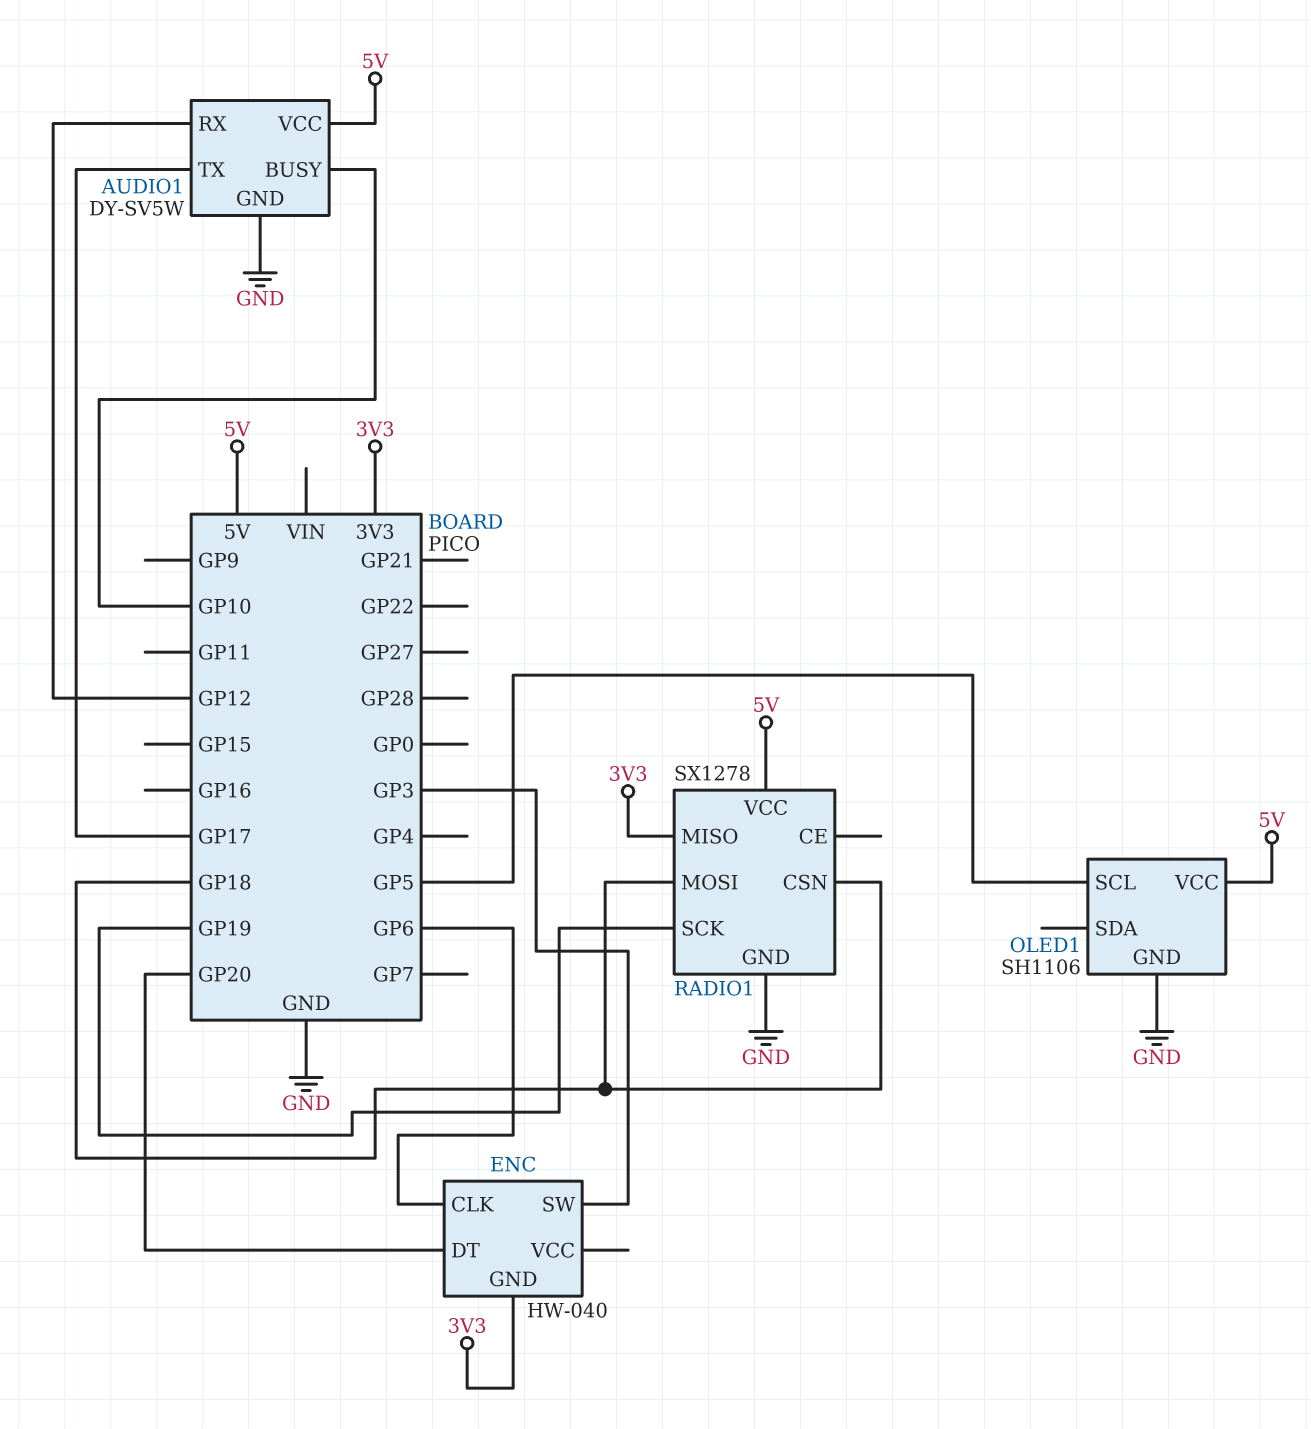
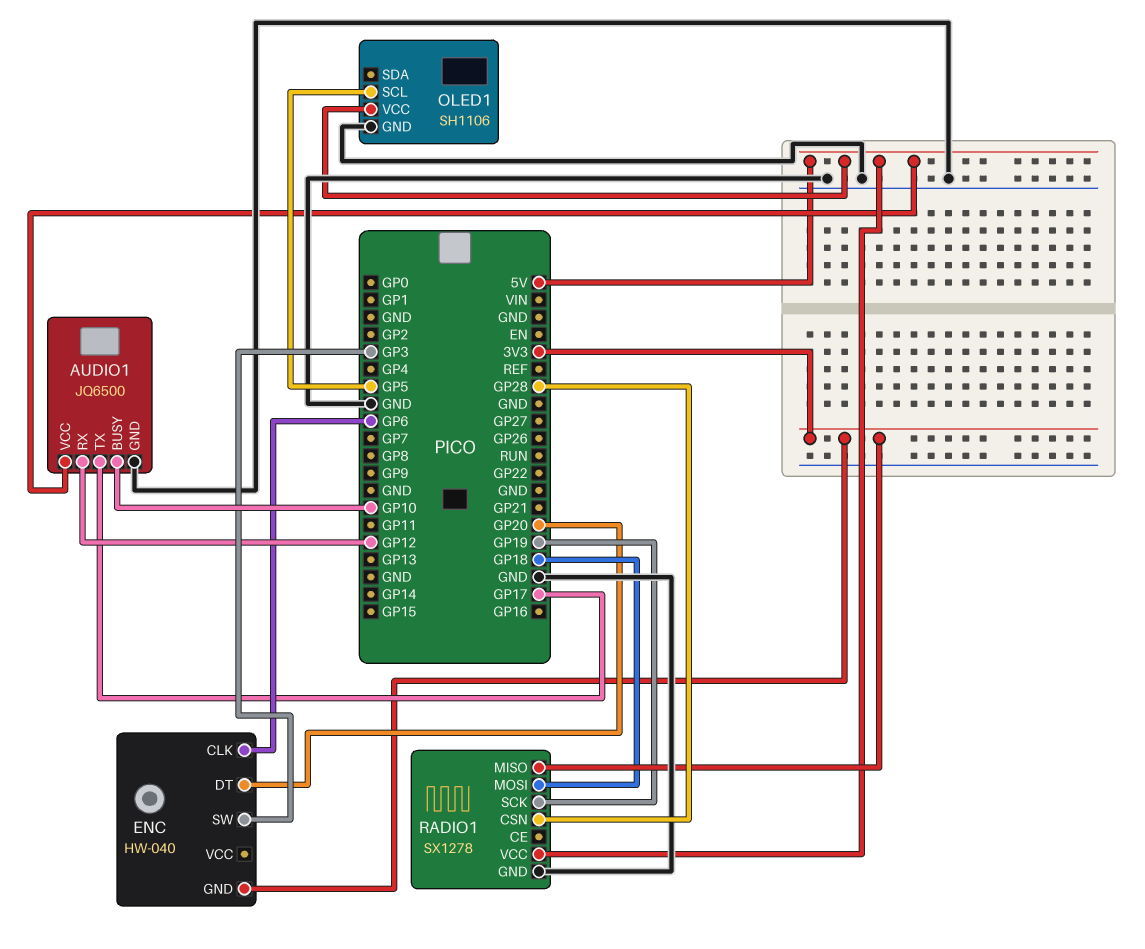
AUDIO1: DY-SV5W -> JQ6500
RADIO1 pin CSN: GP18 -> GP28

